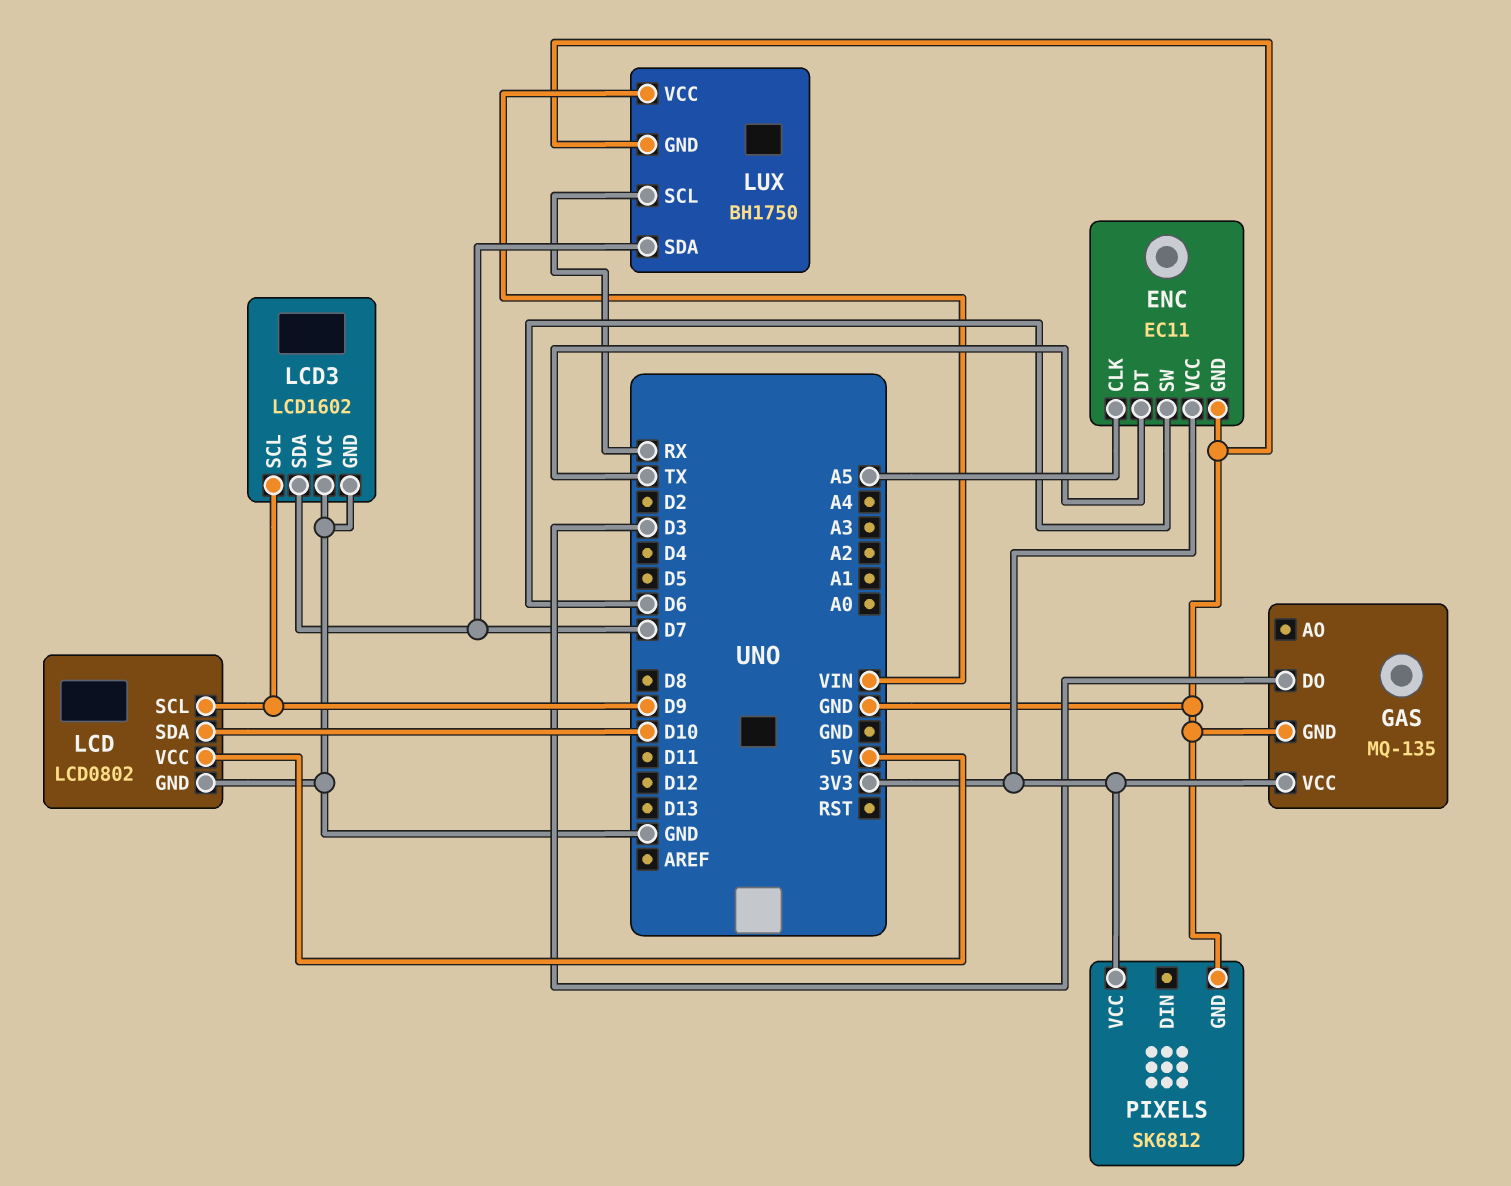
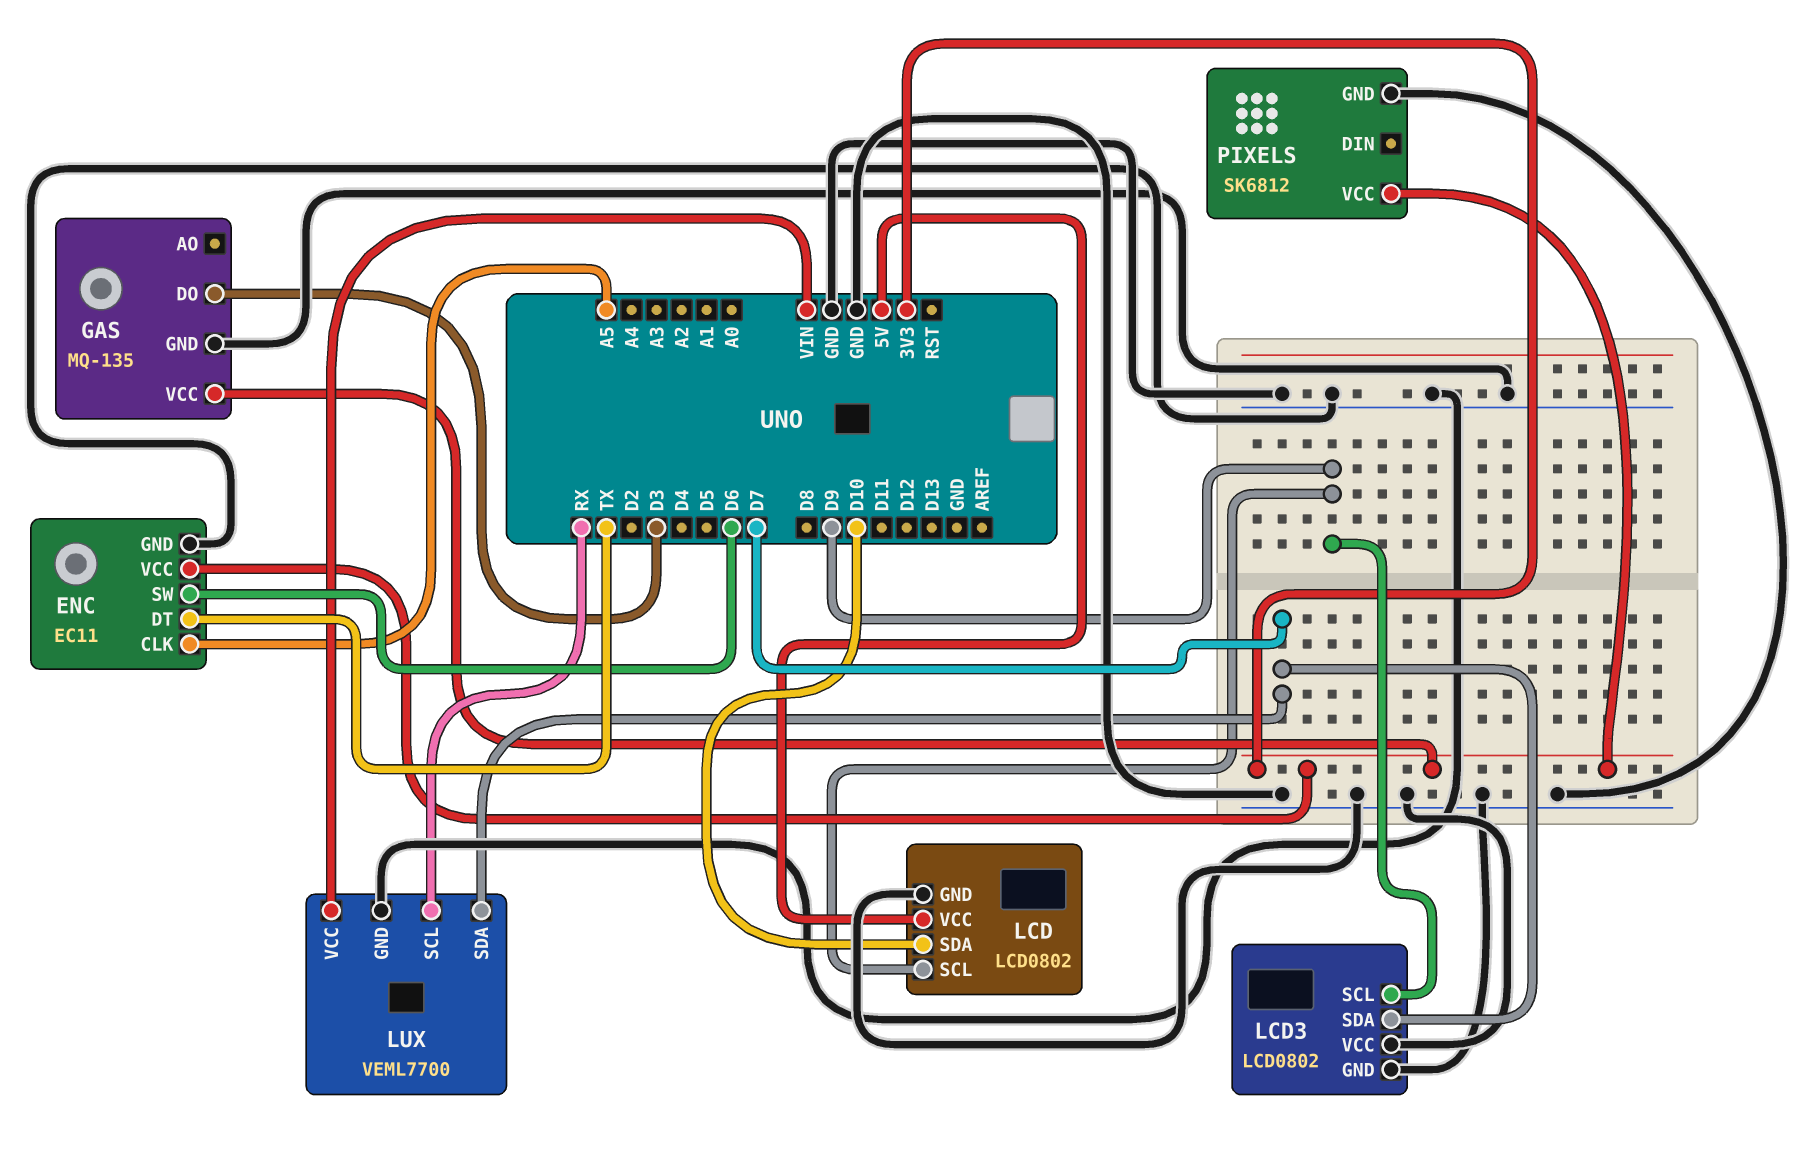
LCD3: LCD1602 -> LCD0802
LUX: BH1750 -> VEML7700

